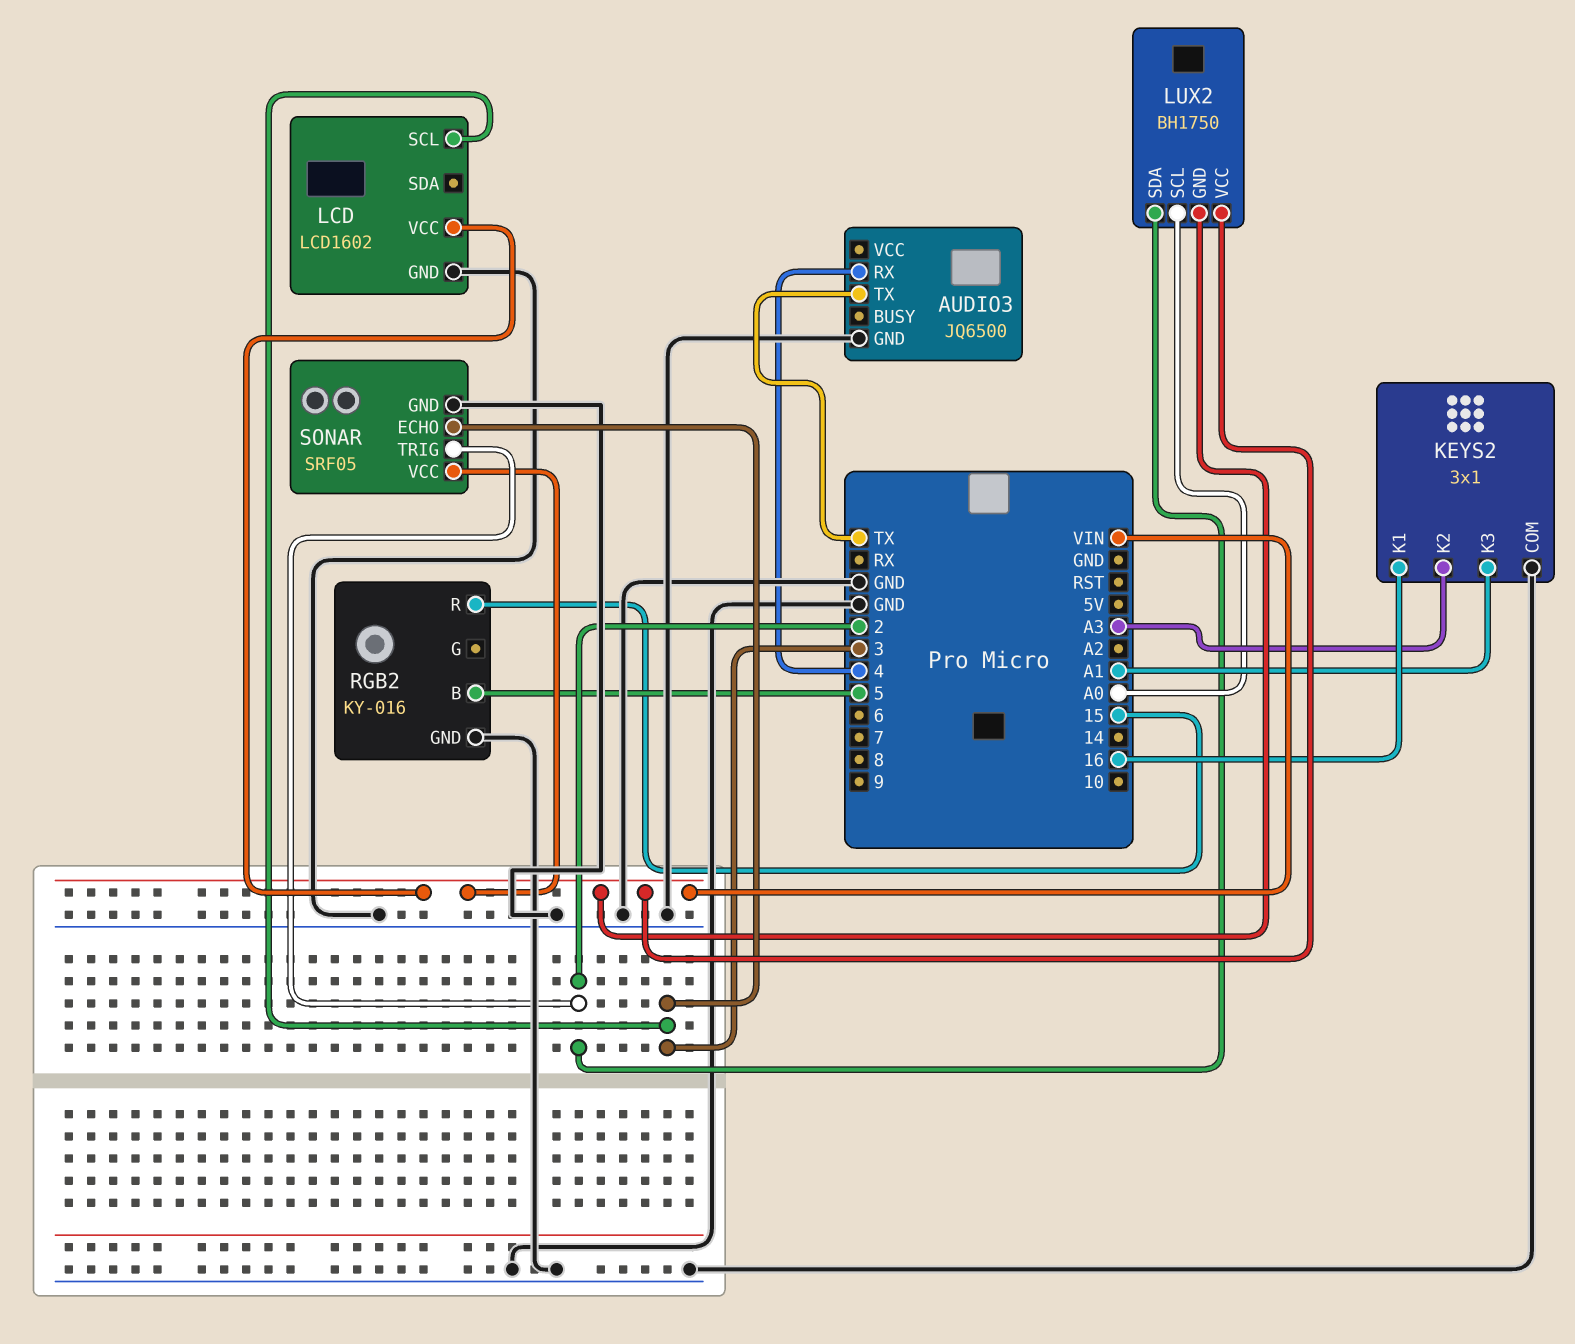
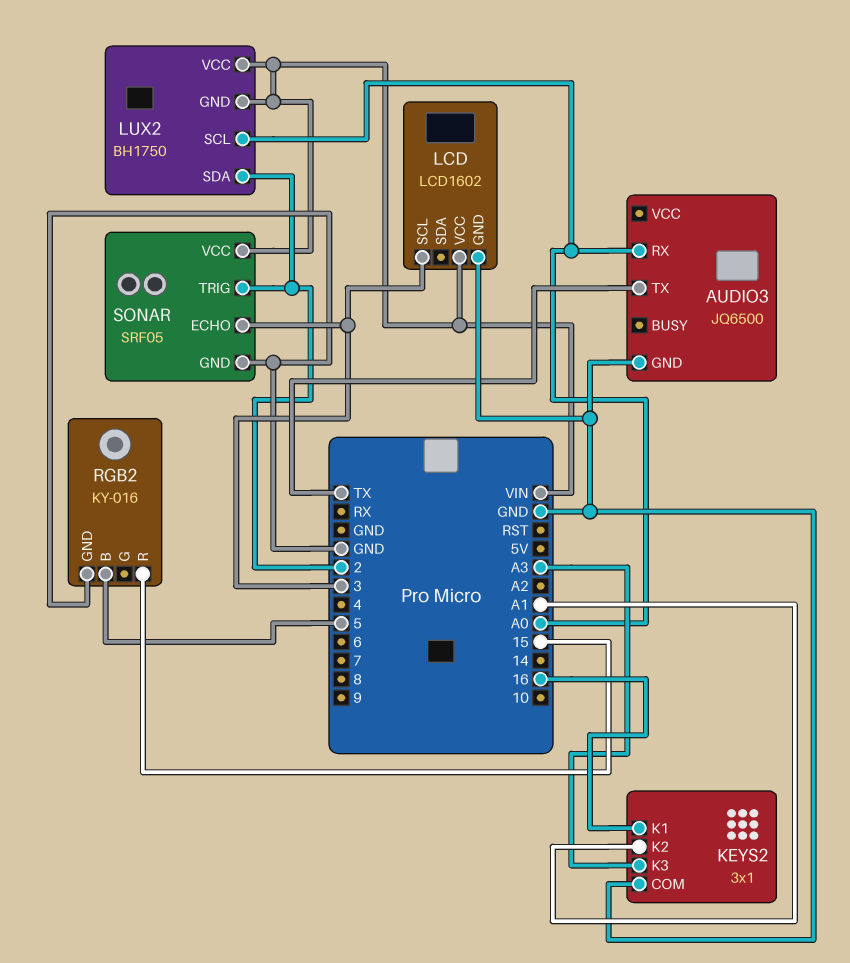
AUDIO3 pin RX: 4 -> A0
KEYS2 pin K2: A3 -> A1
KEYS2 pin K3: A1 -> A3

